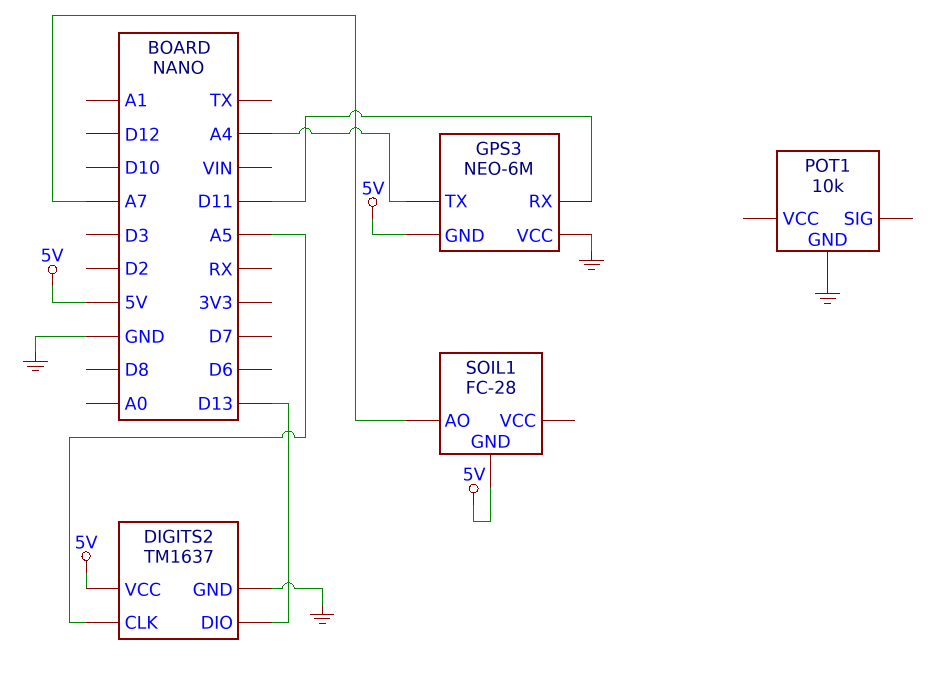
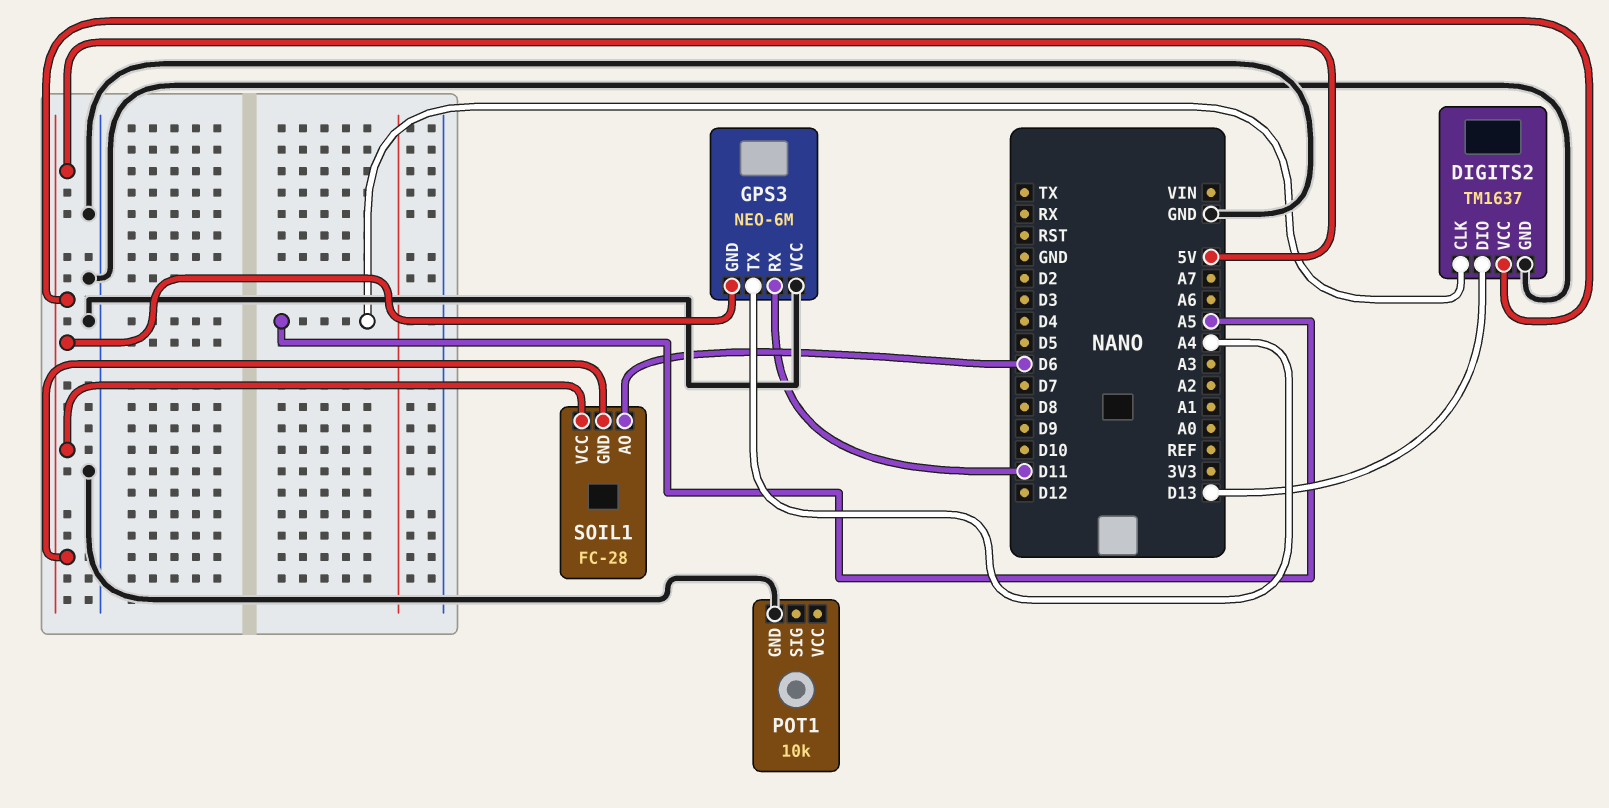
SOIL1 pin AO: A7 -> D6
SOIL1 pin VCC: none -> 5V

